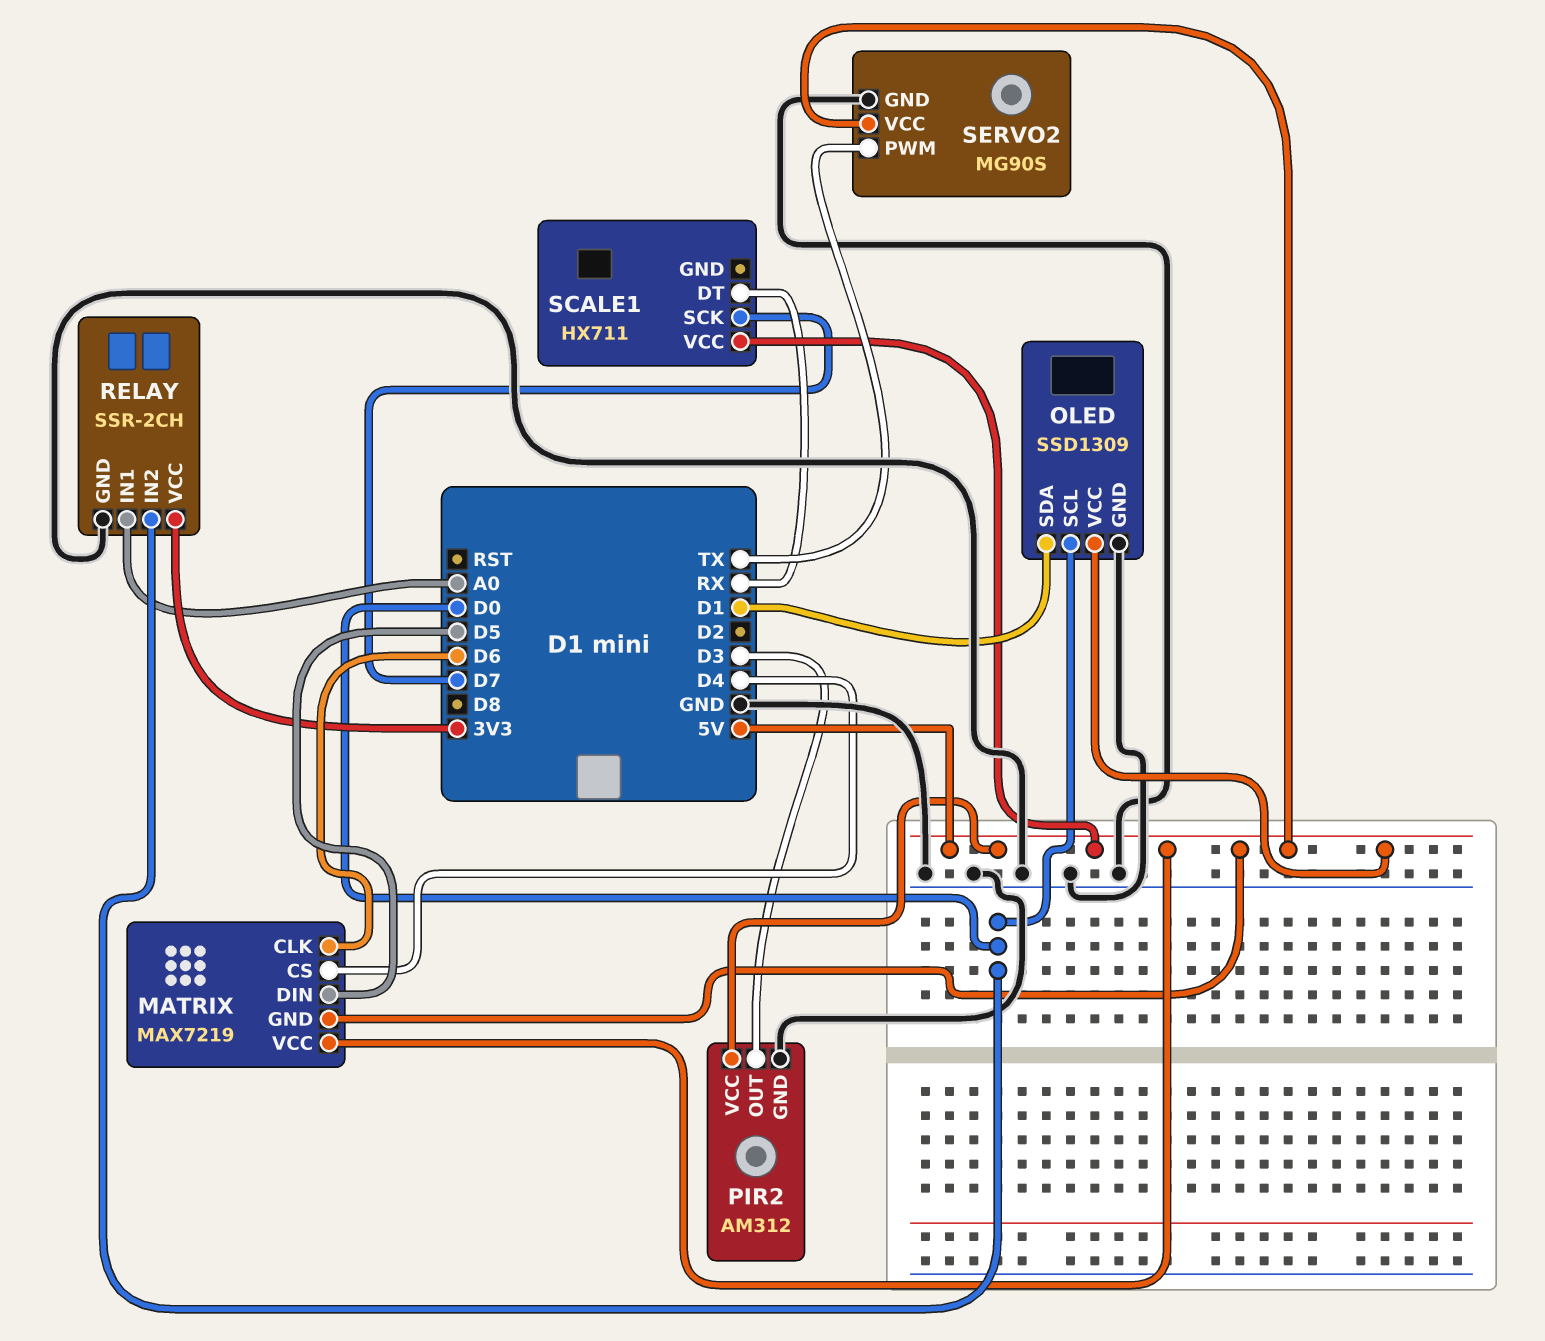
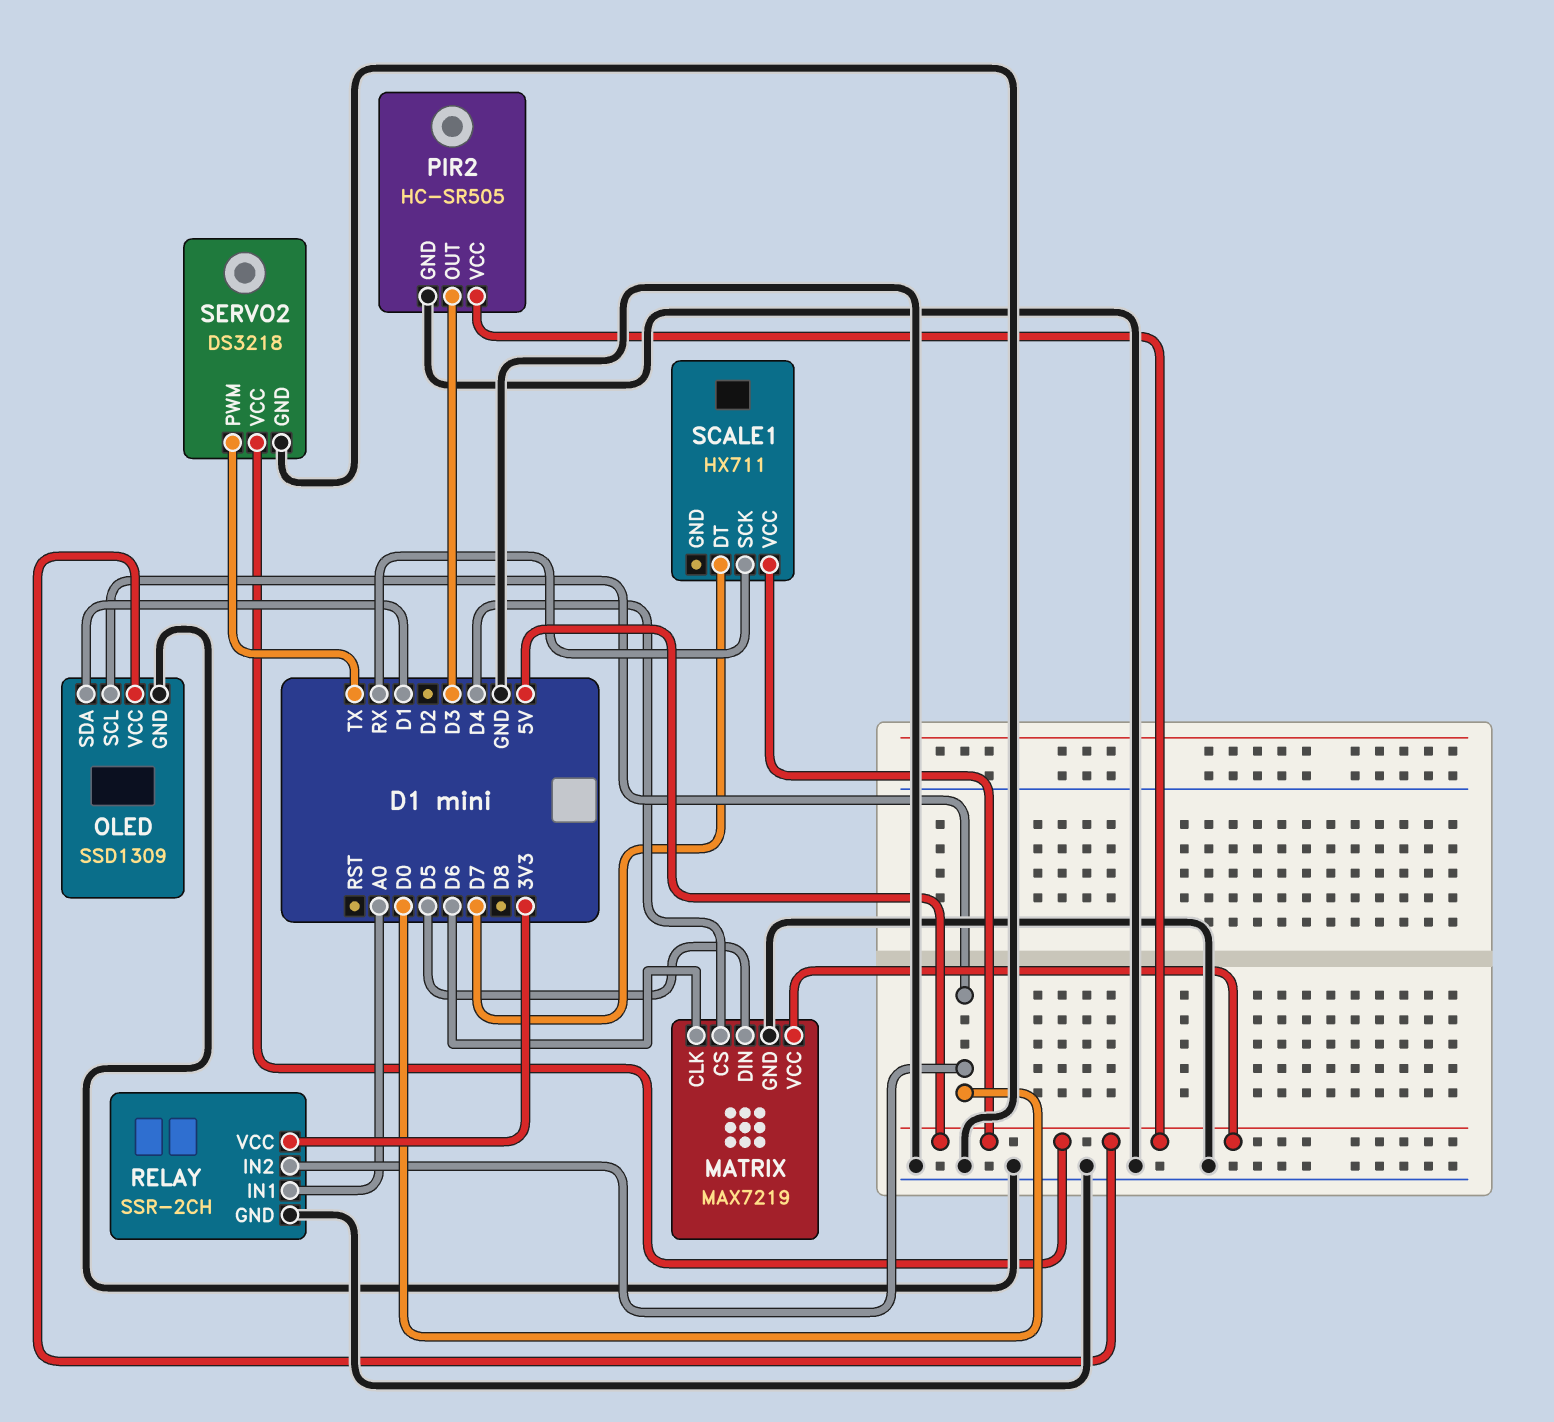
MATRIX pin GND: 5V -> GND
PIR2: AM312 -> HC-SR505
SCALE1 pin DT: RX -> D7
SCALE1 pin SCK: D7 -> RX
SERVO2: MG90S -> DS3218

